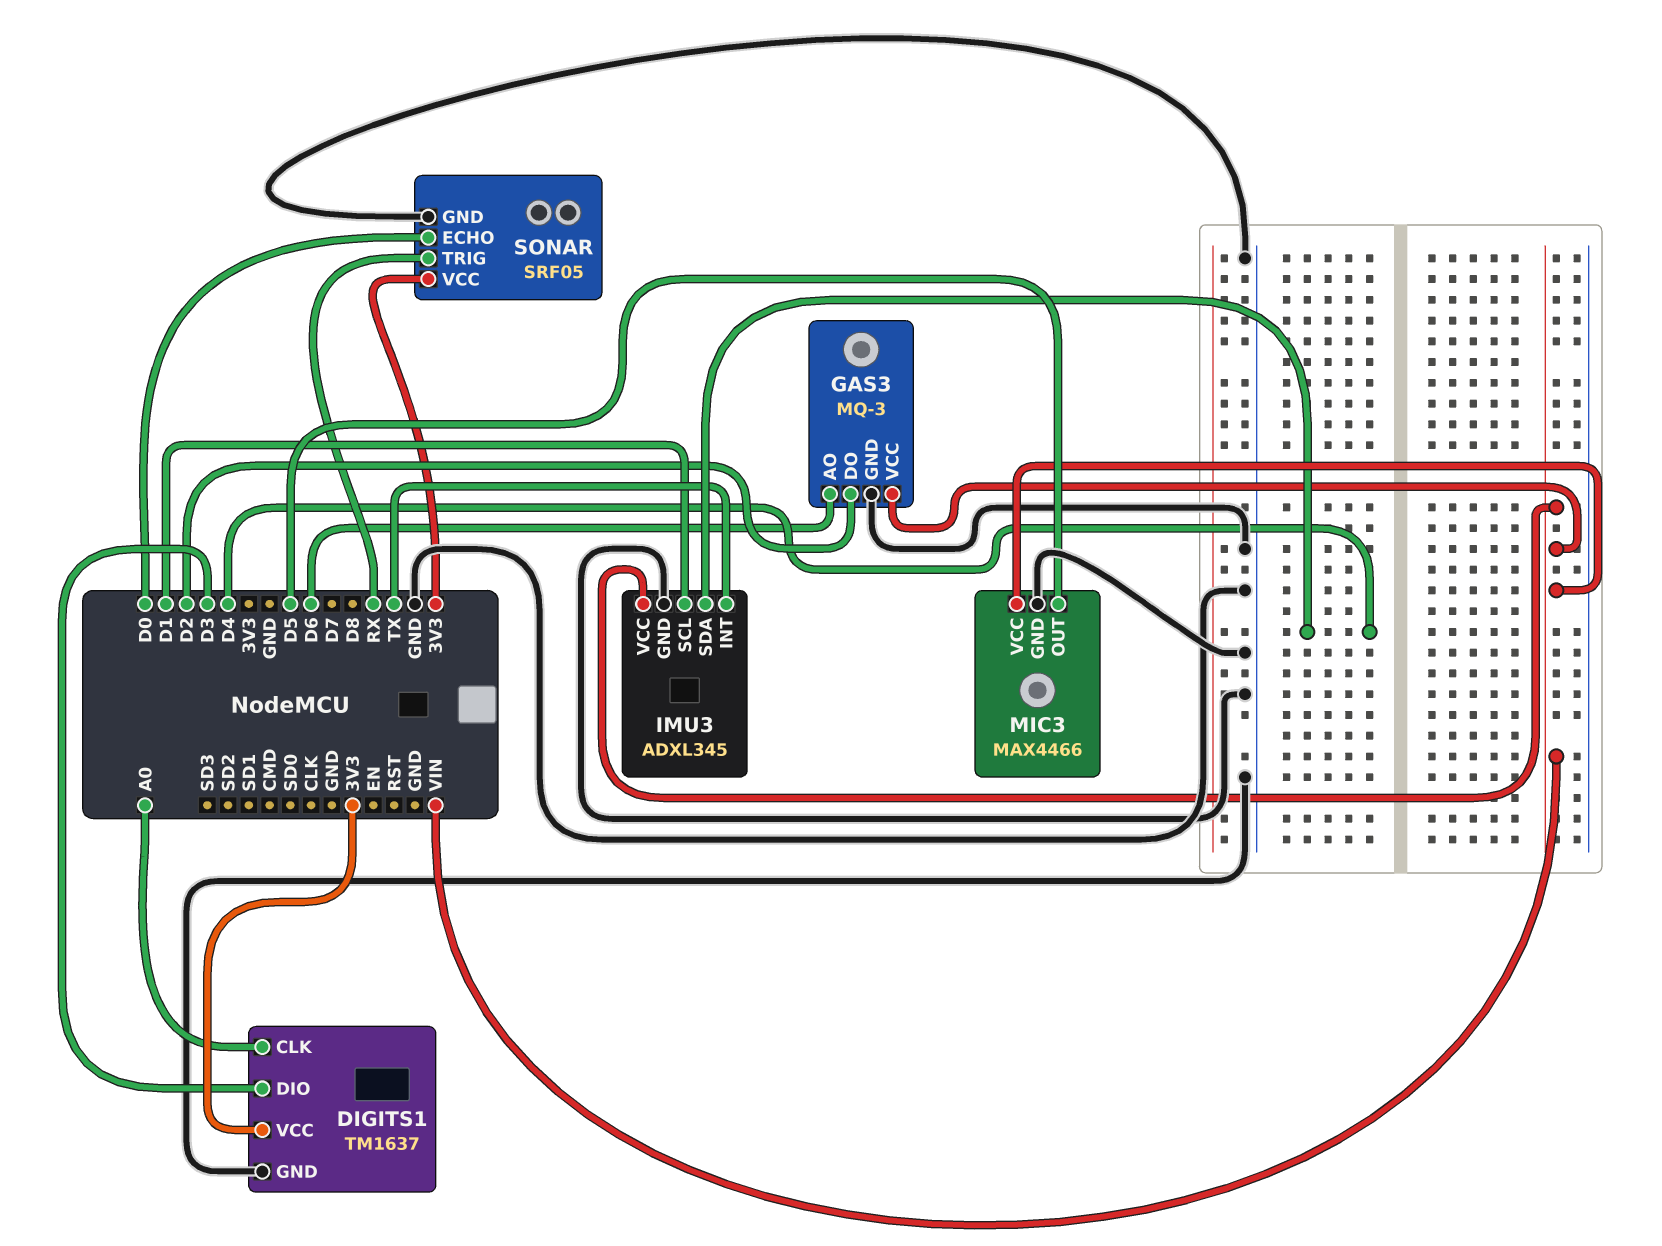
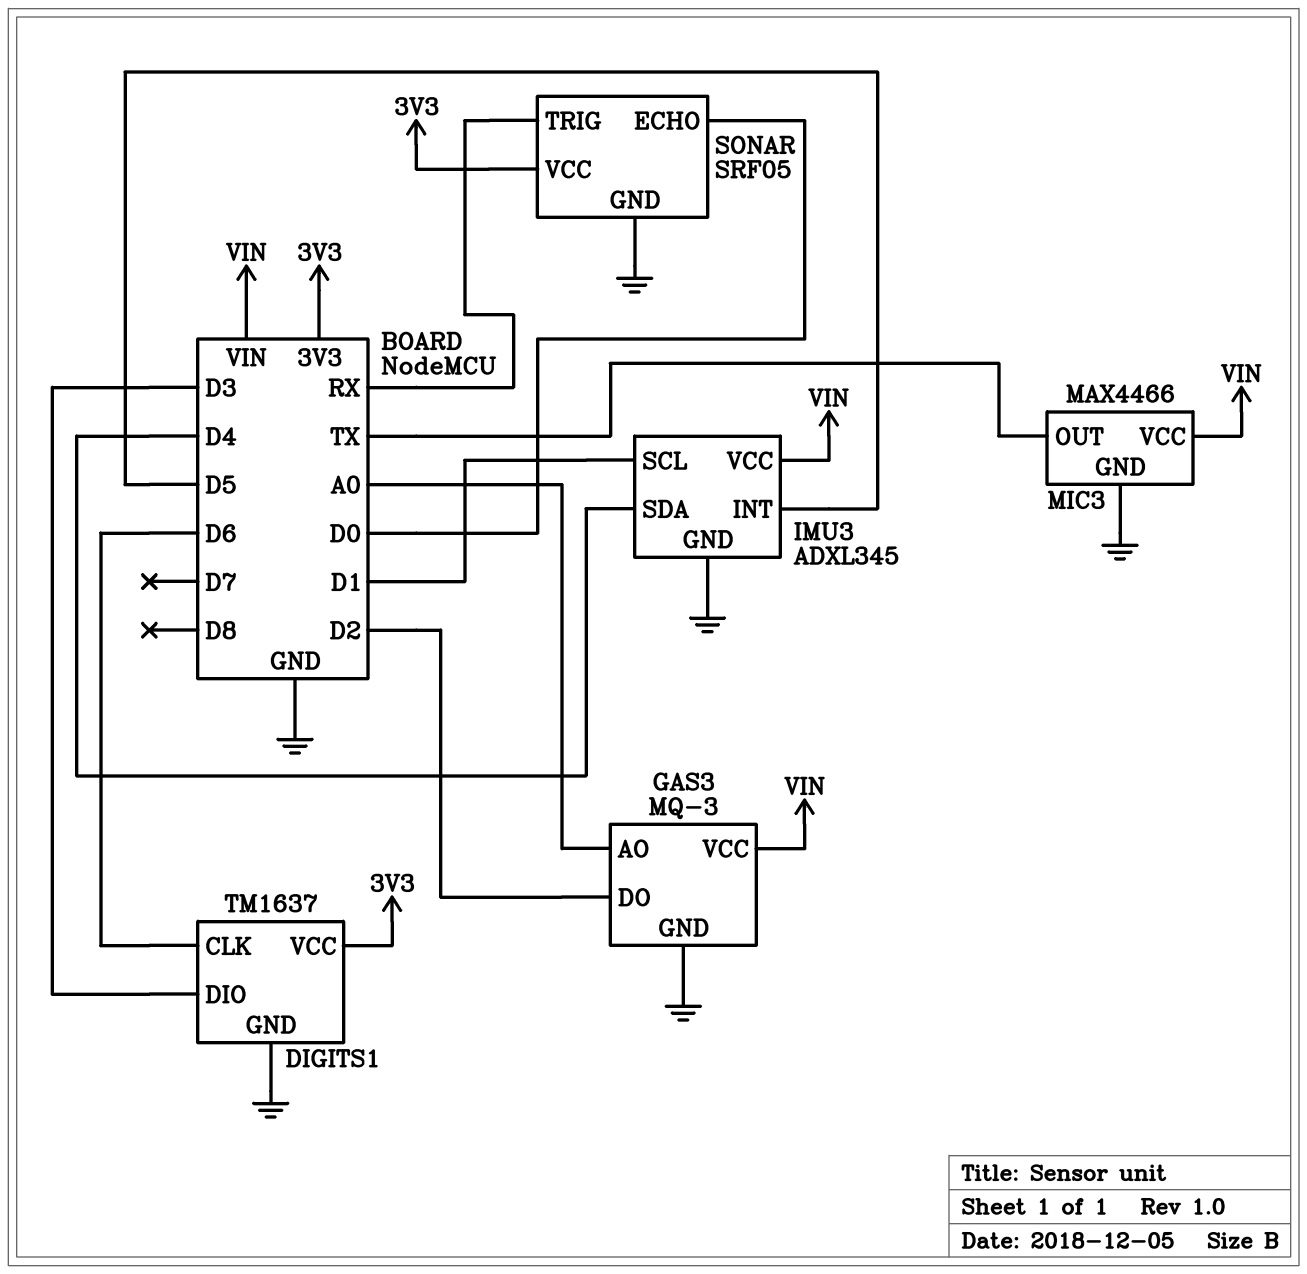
DIGITS1 pin CLK: A0 -> D6
GAS3 pin AO: D6 -> A0
IMU3 pin INT: TX -> D5
MIC3 pin OUT: D5 -> TX

